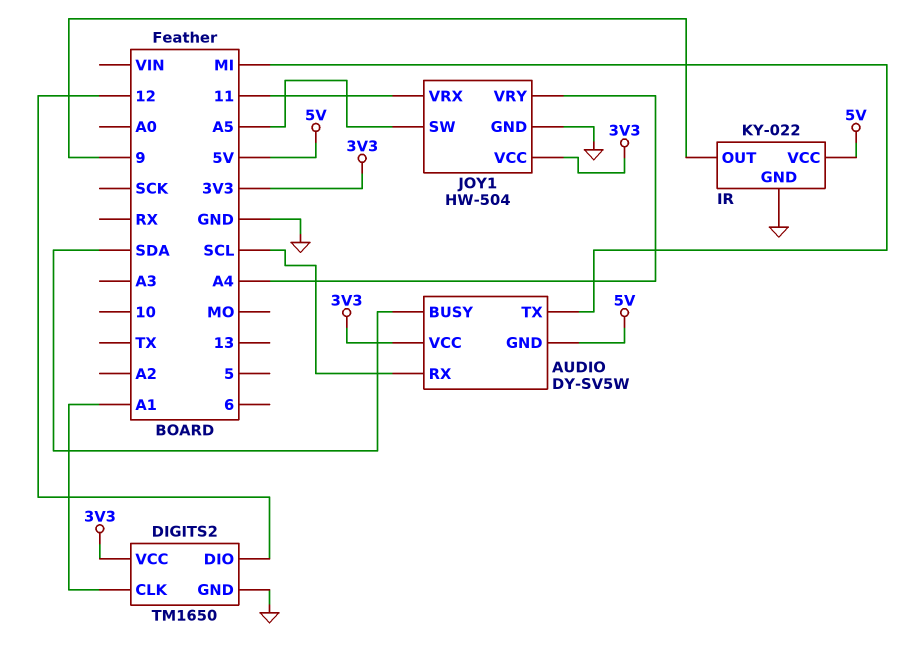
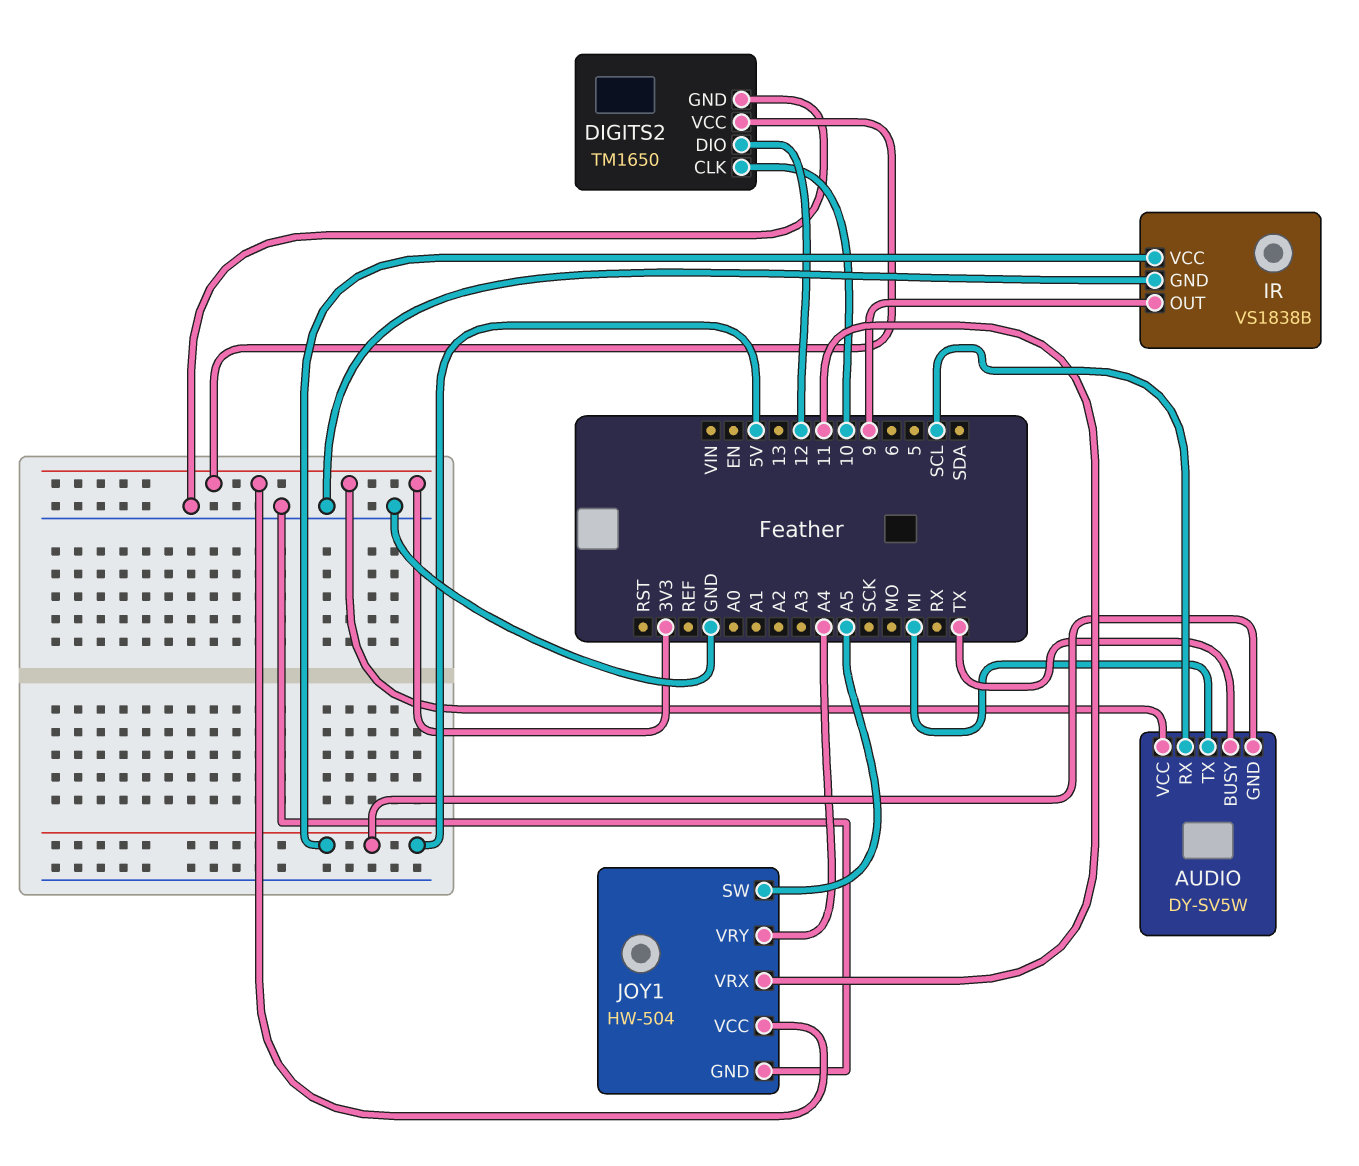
AUDIO pin BUSY: SDA -> TX
DIGITS2 pin CLK: A1 -> 10
IR: KY-022 -> VS1838B

